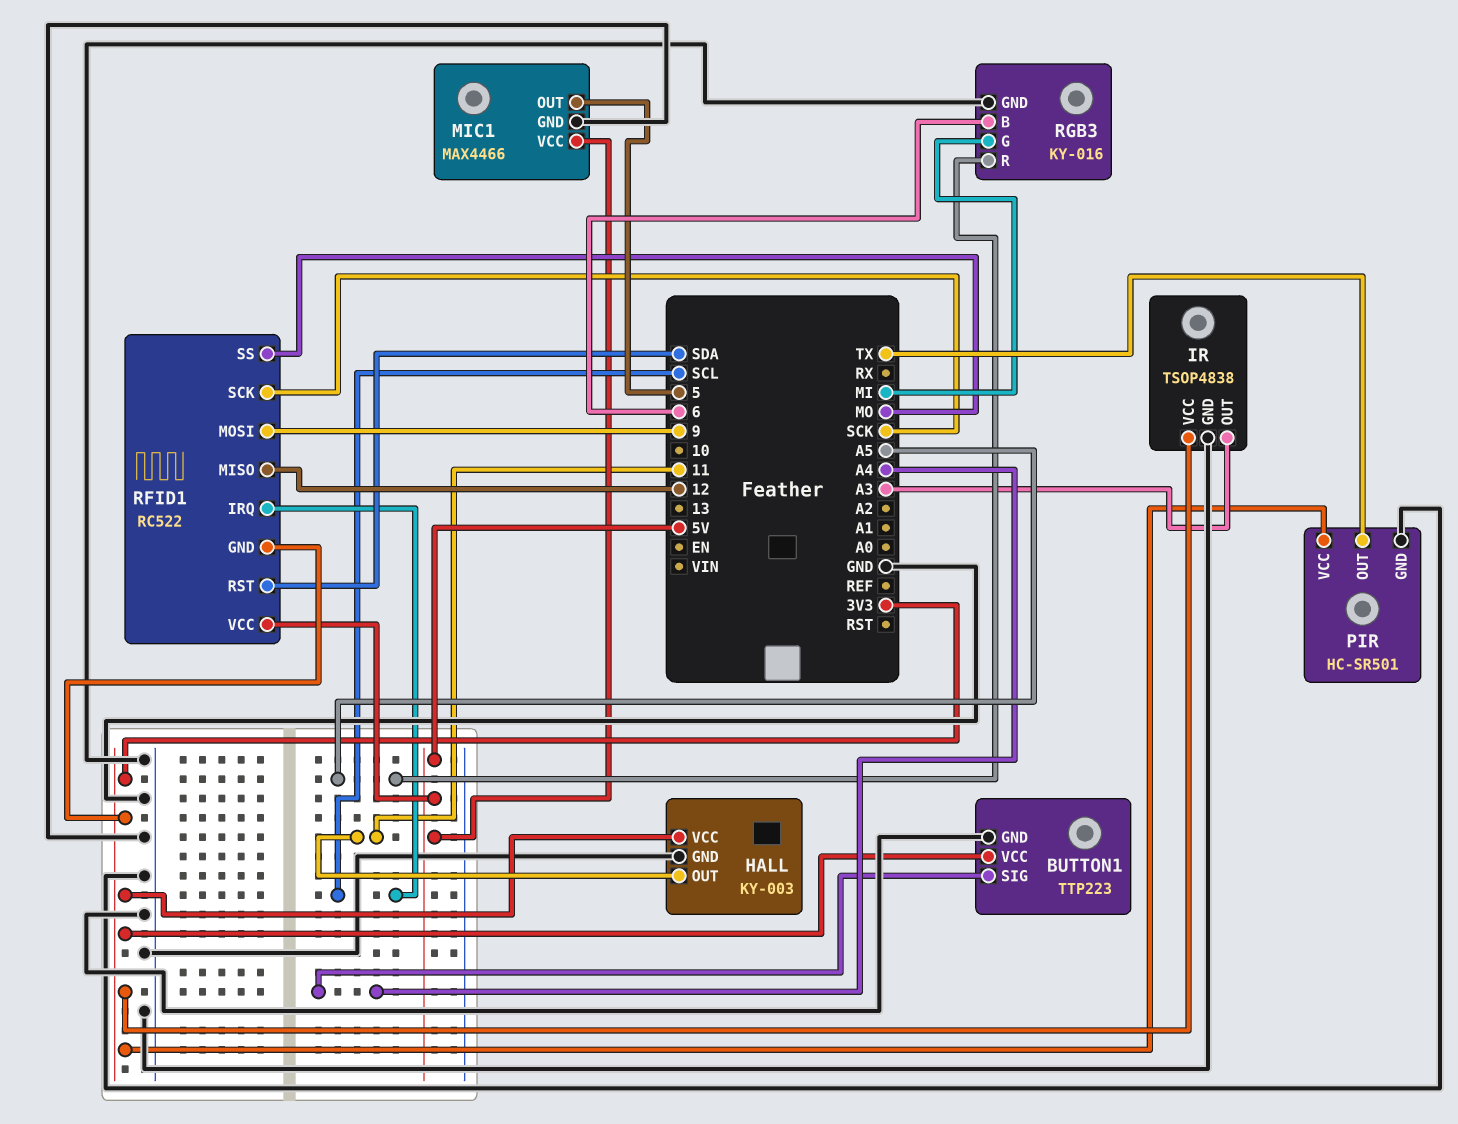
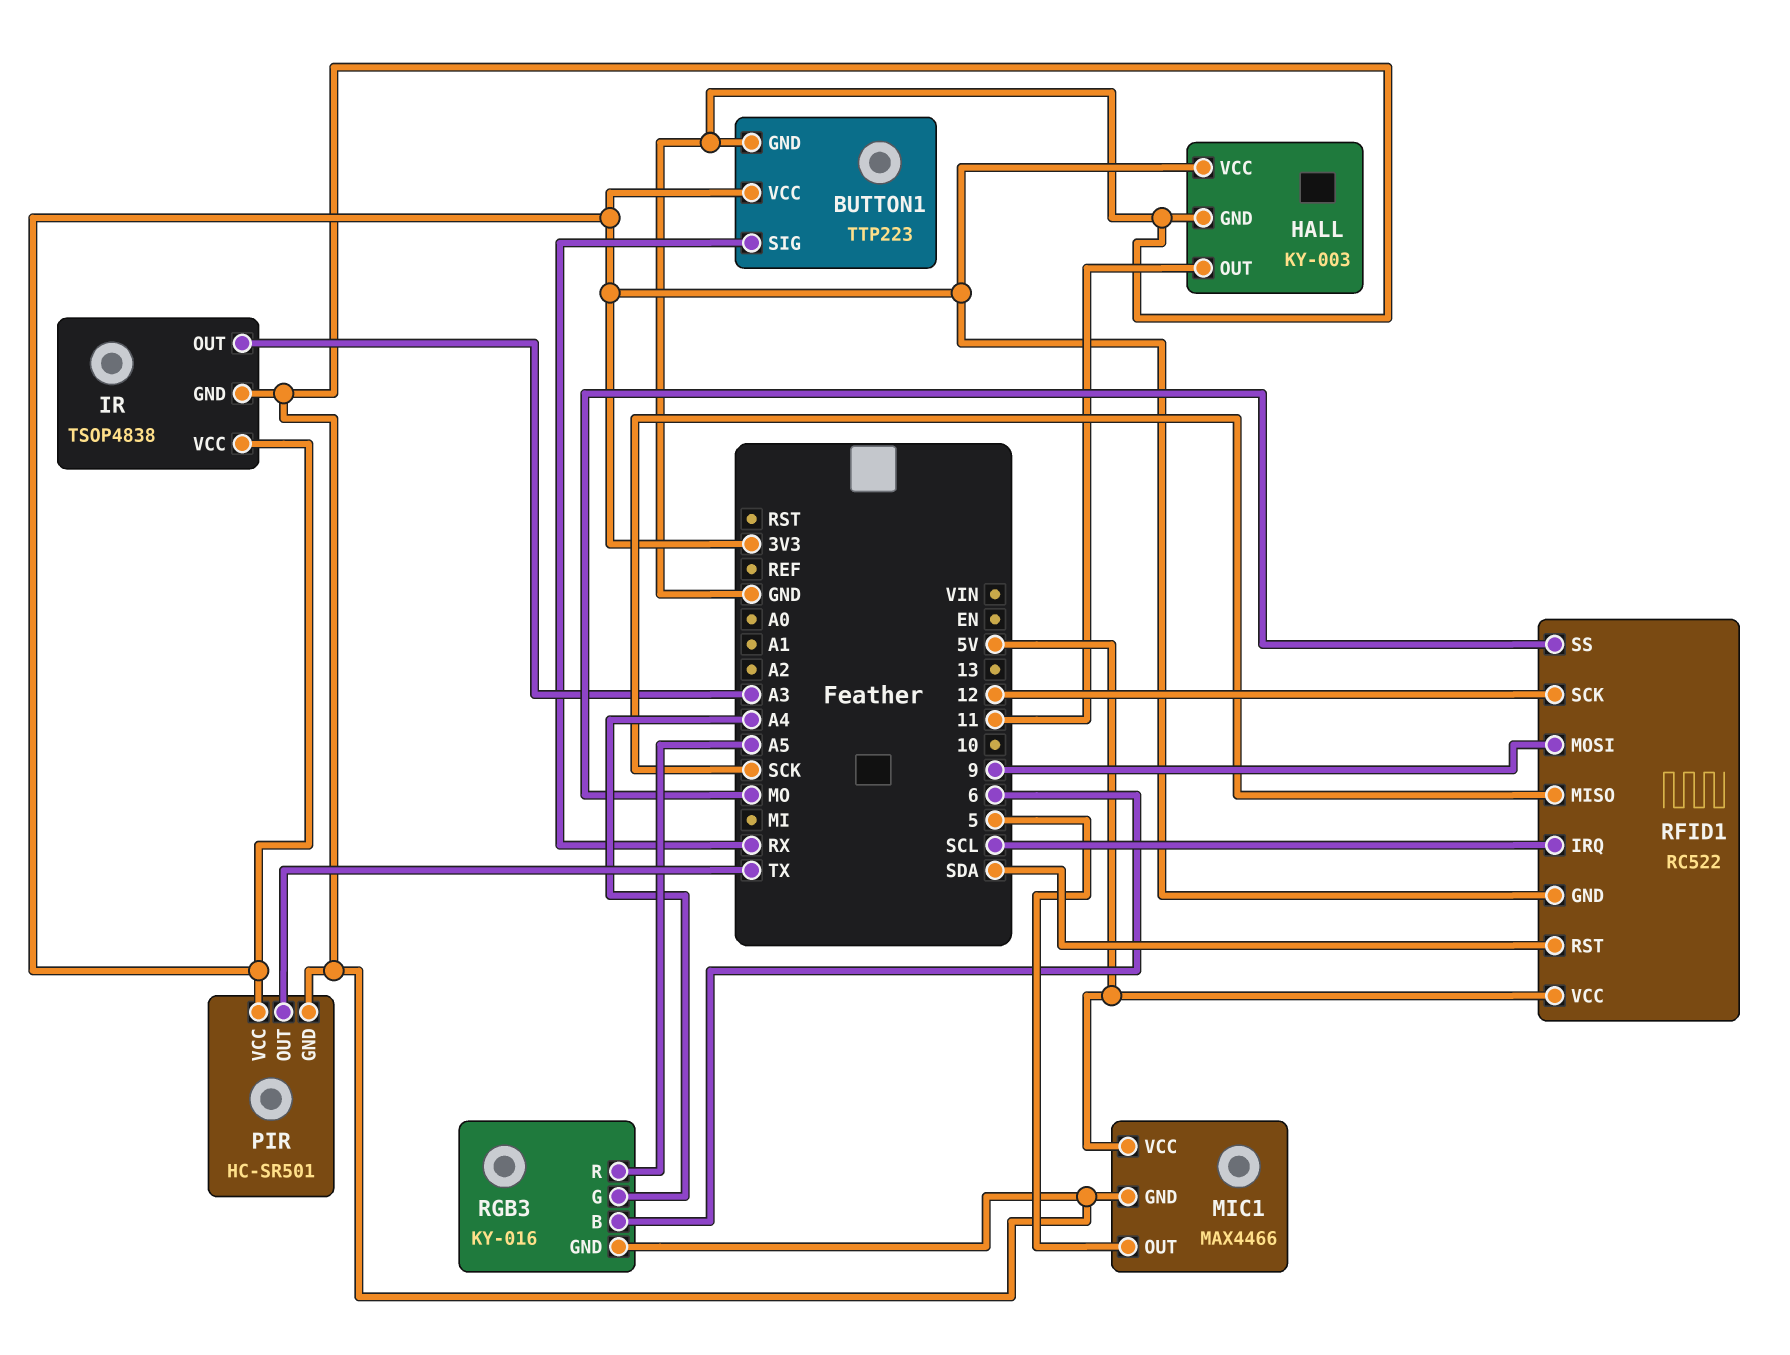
BUTTON1 pin SIG: A4 -> RX
RFID1 pin MISO: 12 -> SCK
RFID1 pin SCK: SCK -> 12
RGB3 pin G: MI -> A4

